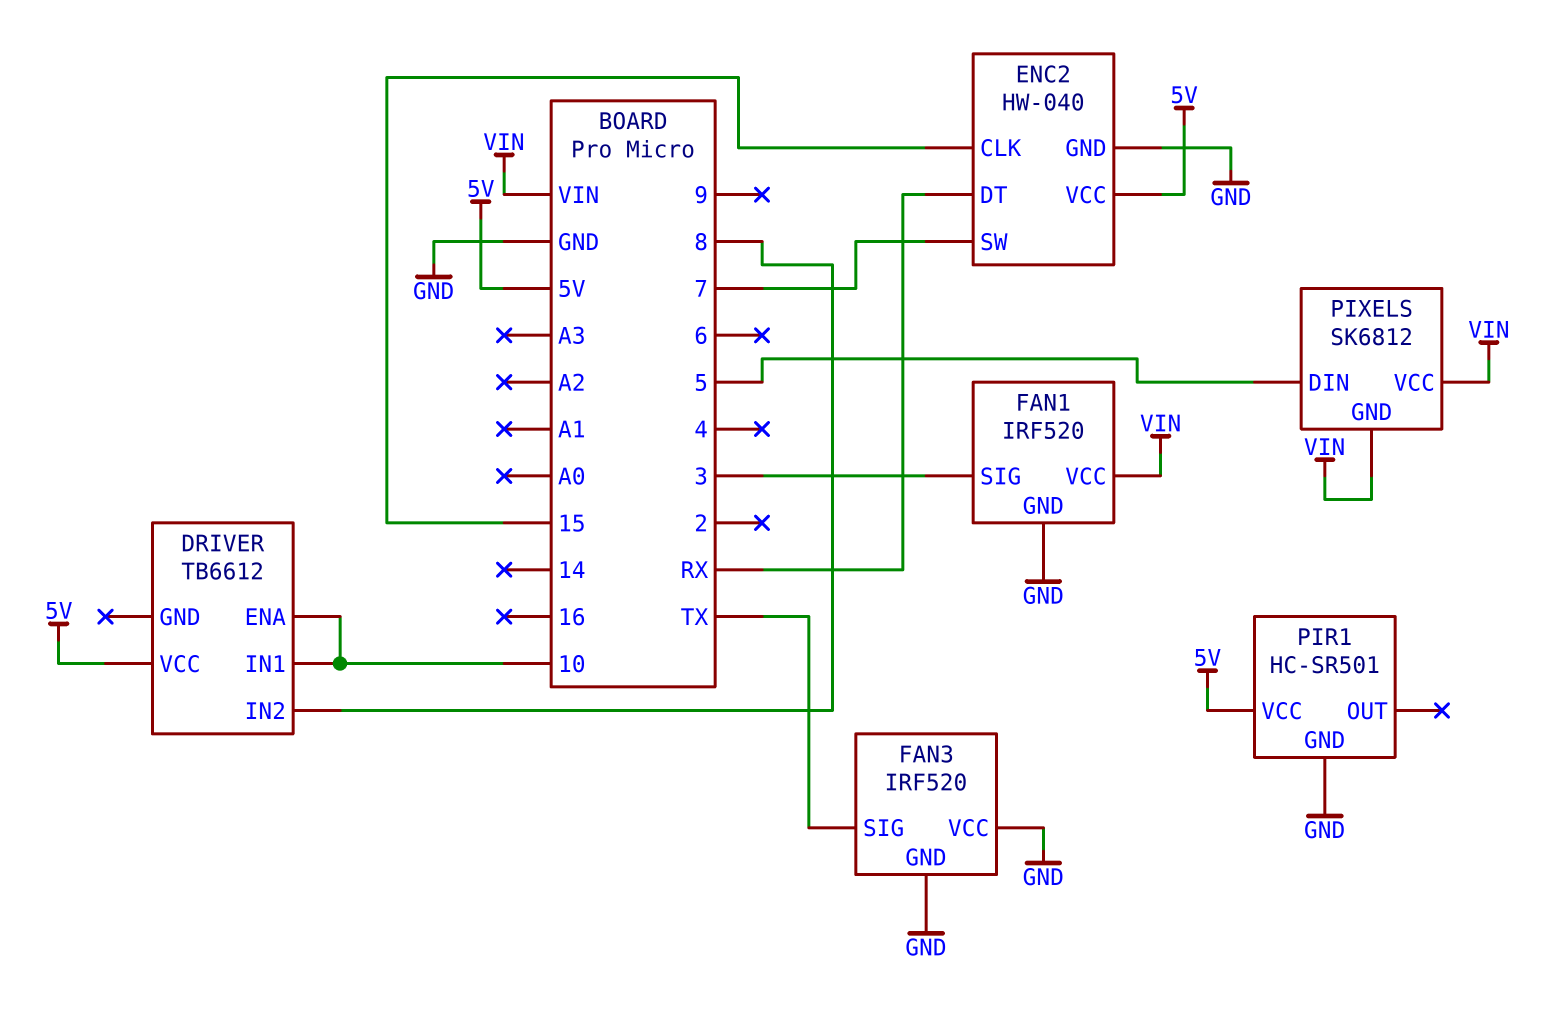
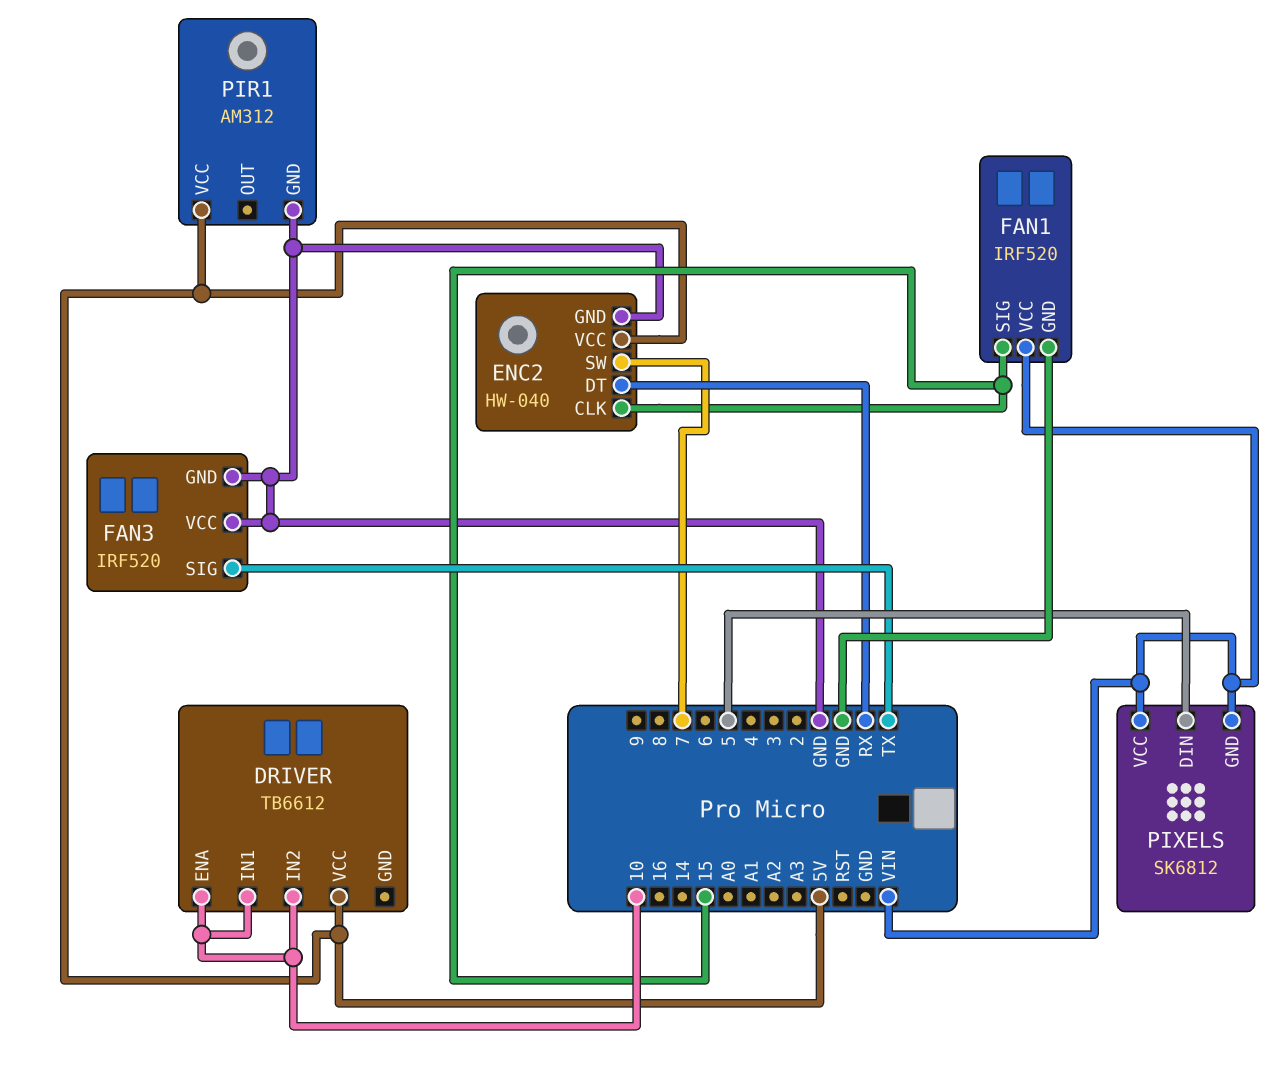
DRIVER pin IN2: 8 -> 10
FAN1 pin SIG: 3 -> 15
PIR1: HC-SR501 -> AM312

